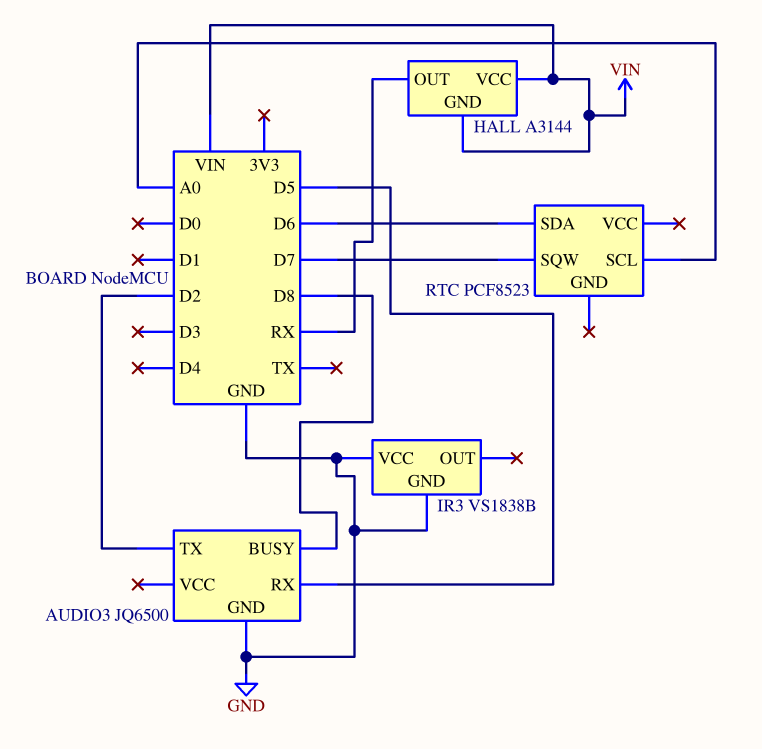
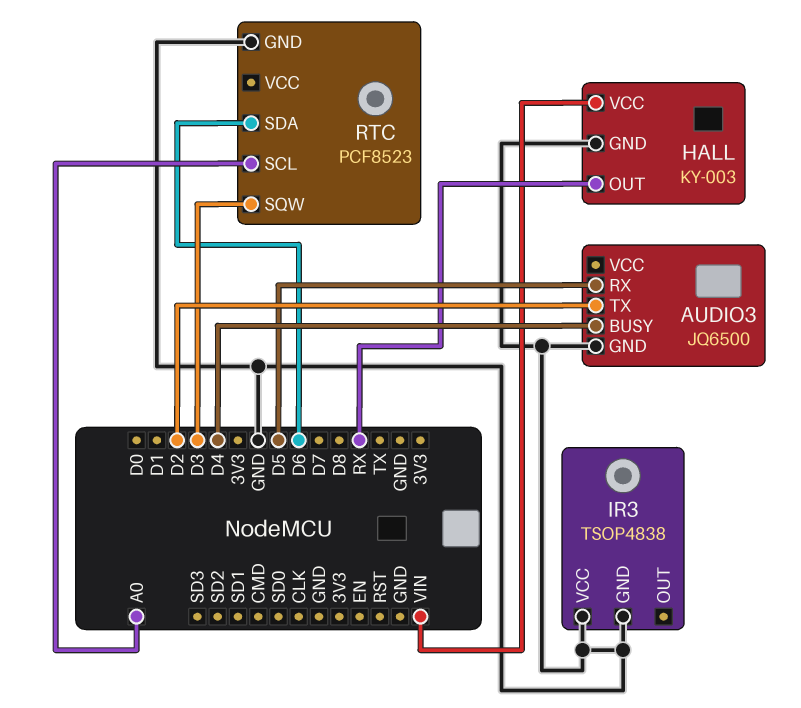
AUDIO3 pin BUSY: D8 -> D4
HALL: A3144 -> KY-003
HALL pin GND: VIN -> GND
IR3: VS1838B -> TSOP4838
RTC pin GND: none -> GND
RTC pin SQW: D7 -> D3

